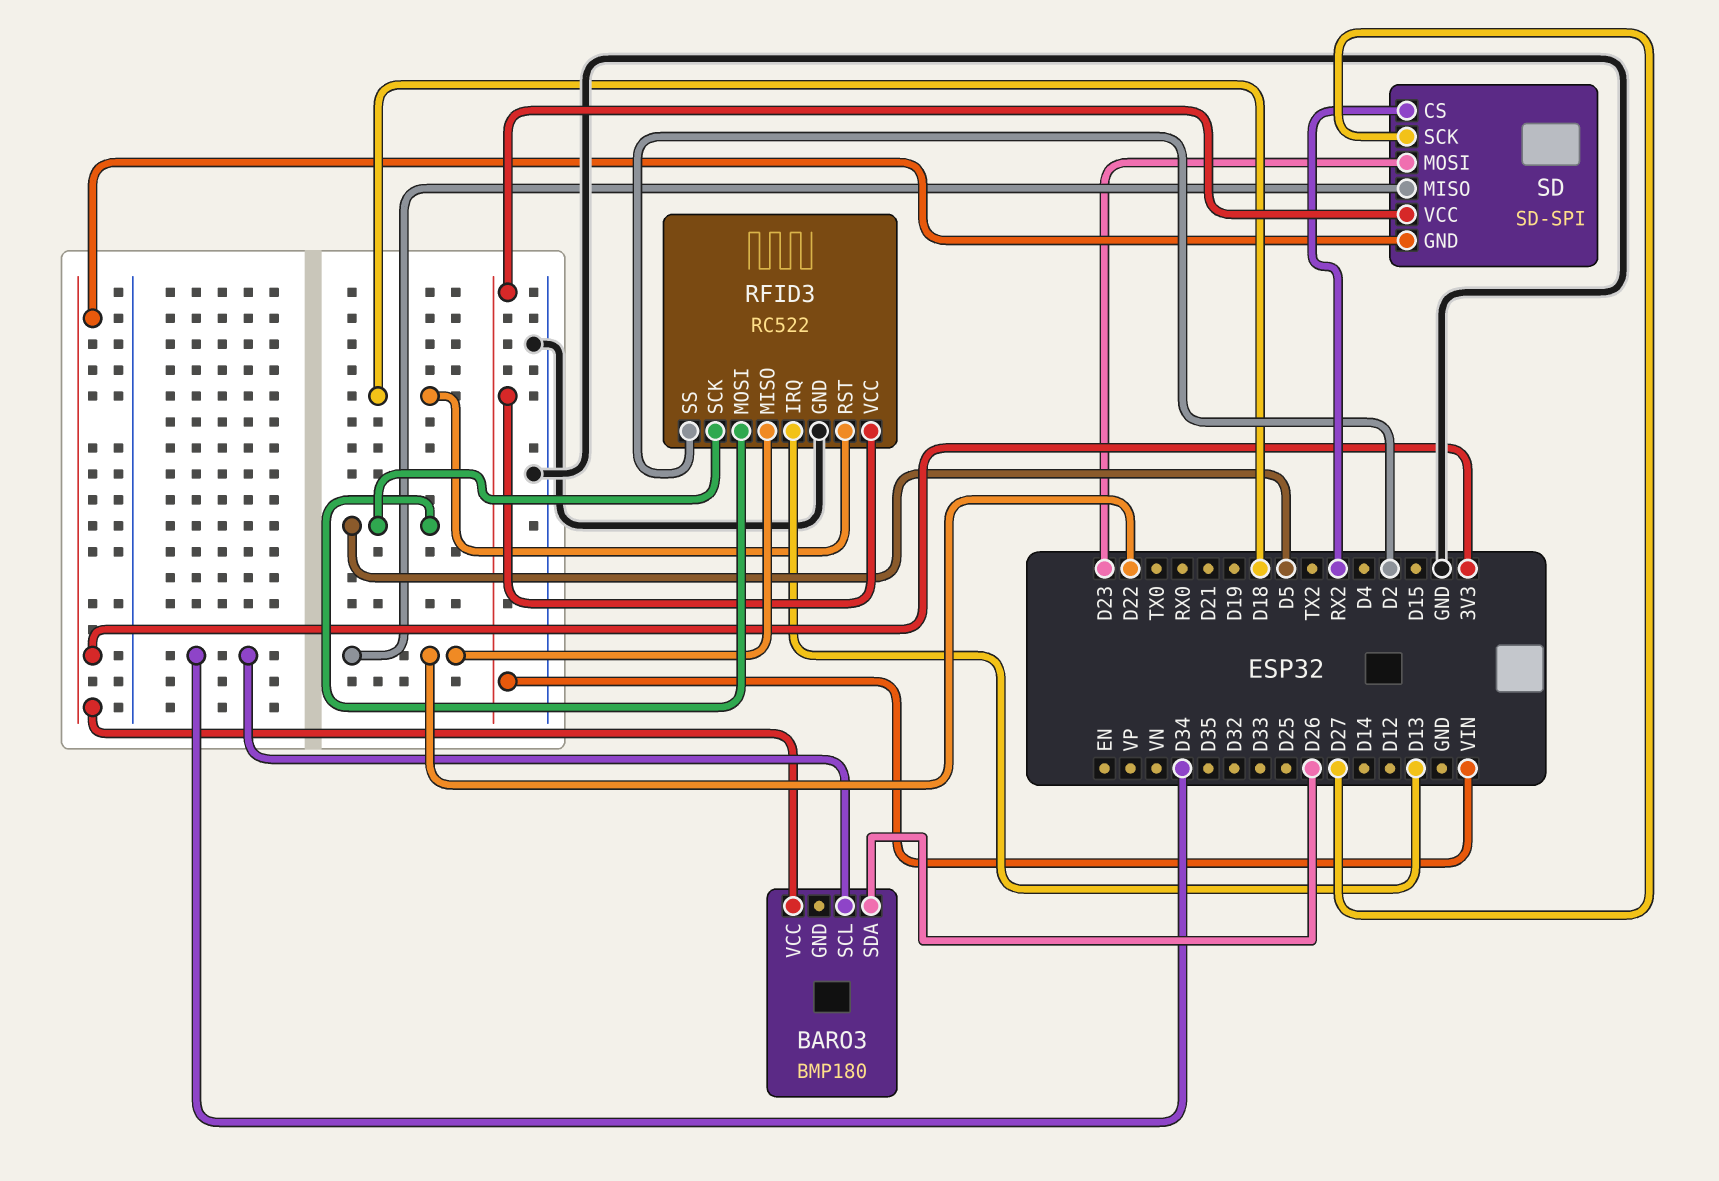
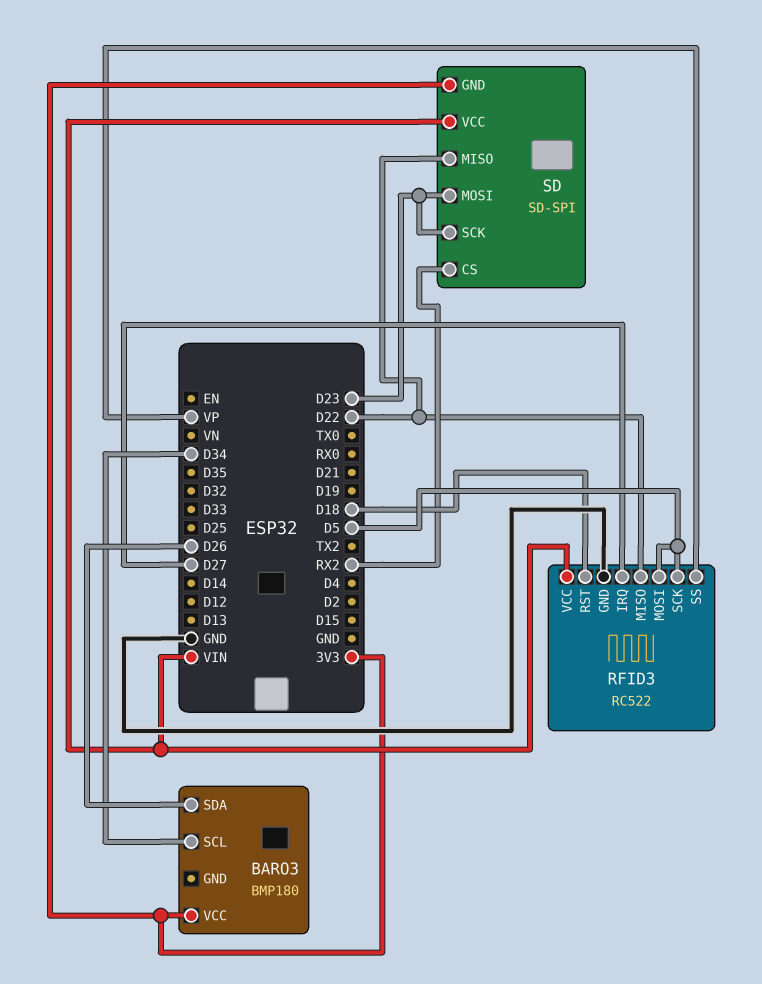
RFID3 pin IRQ: D13 -> D27
RFID3 pin SS: D2 -> VP
SD pin SCK: D27 -> D23

